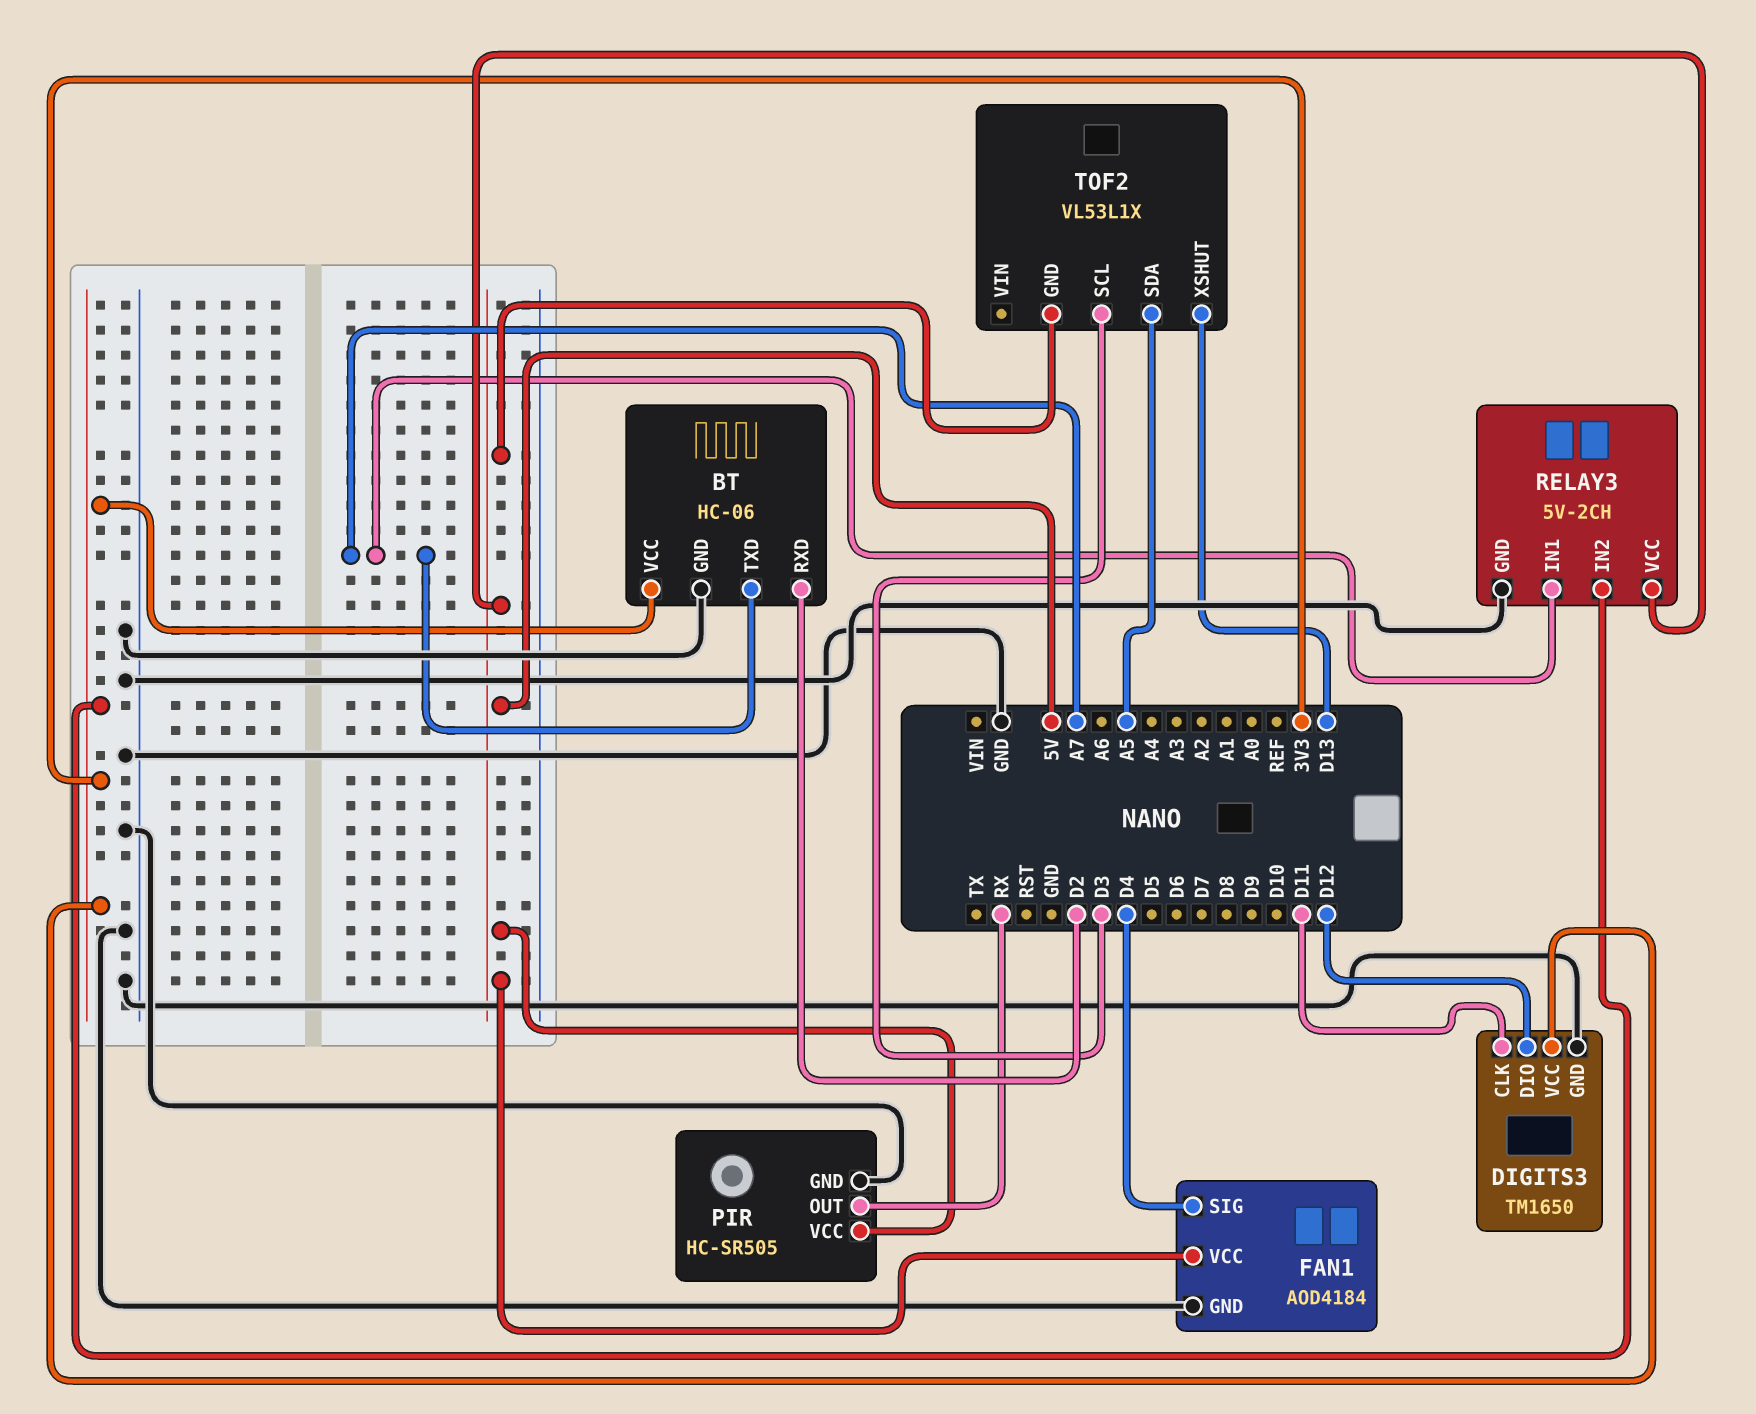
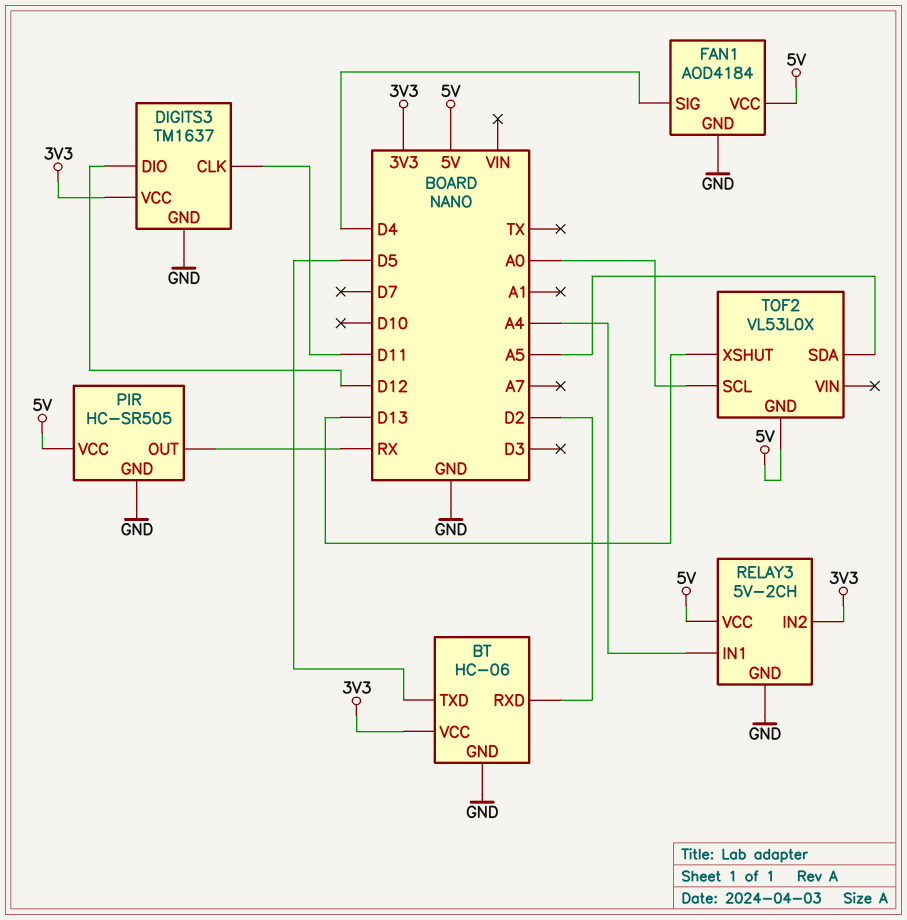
BT pin TXD: A7 -> D5
DIGITS3: TM1650 -> TM1637
RELAY3 pin IN1: A7 -> A4
TOF2: VL53L1X -> VL53L0X
TOF2 pin SCL: D3 -> A0

